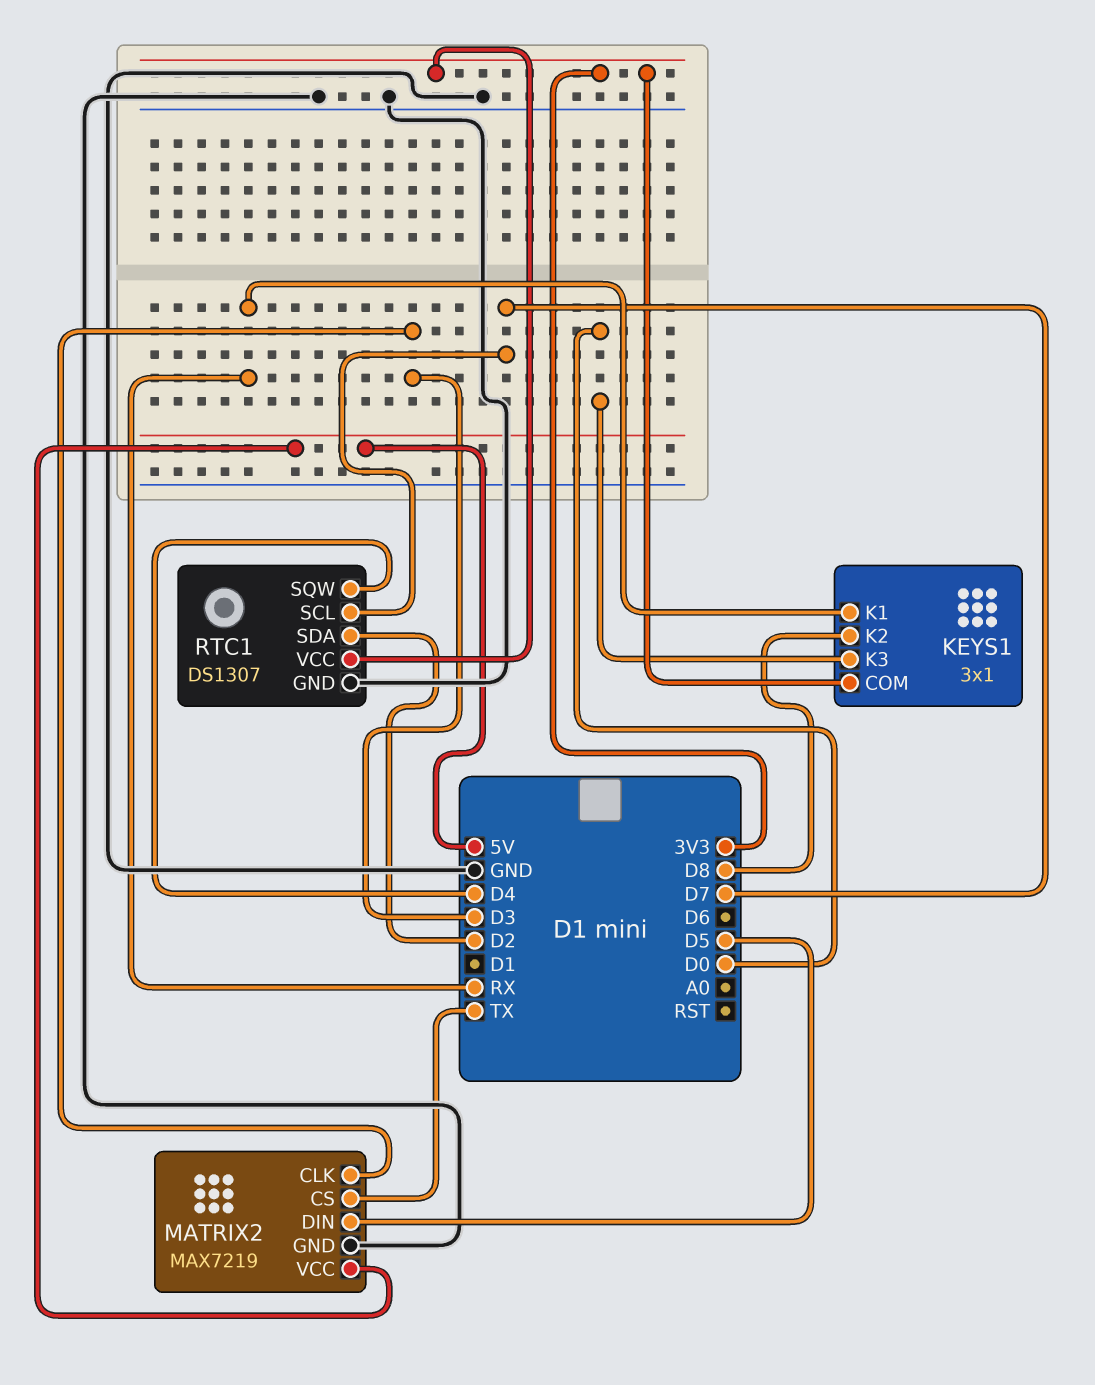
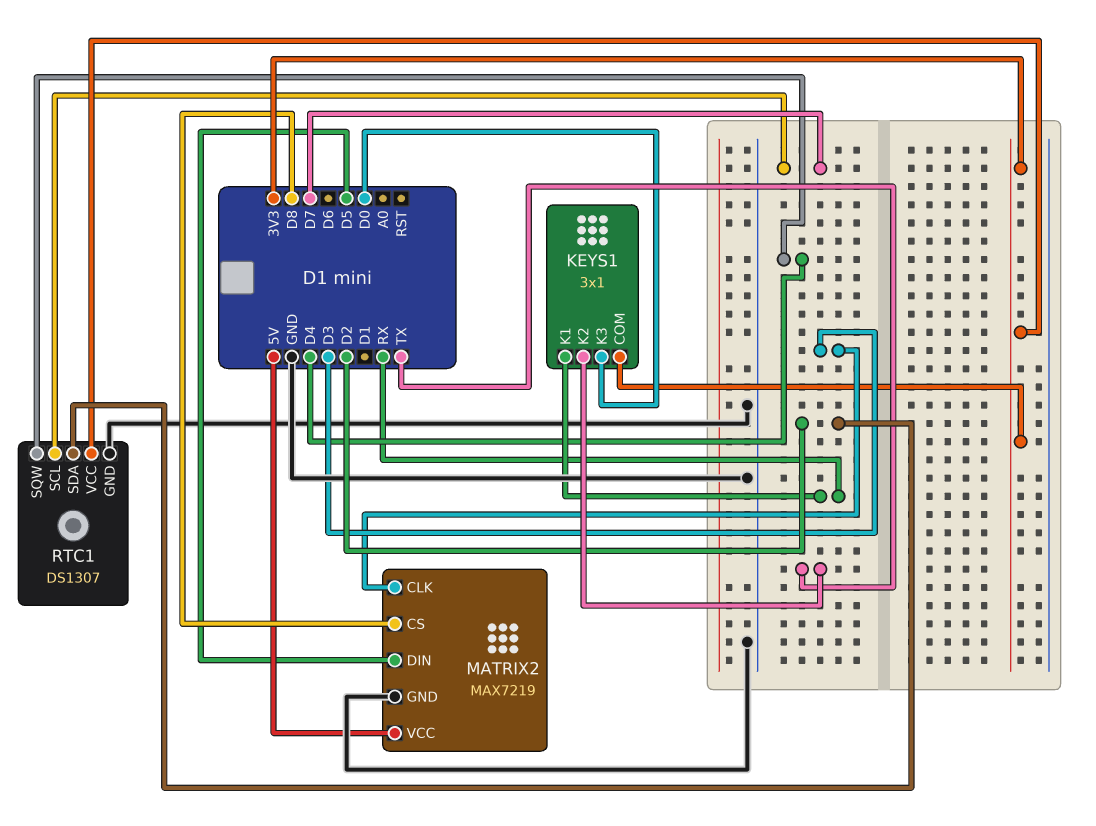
KEYS1 pin K2: D8 -> TX
MATRIX2 pin CS: TX -> D8

